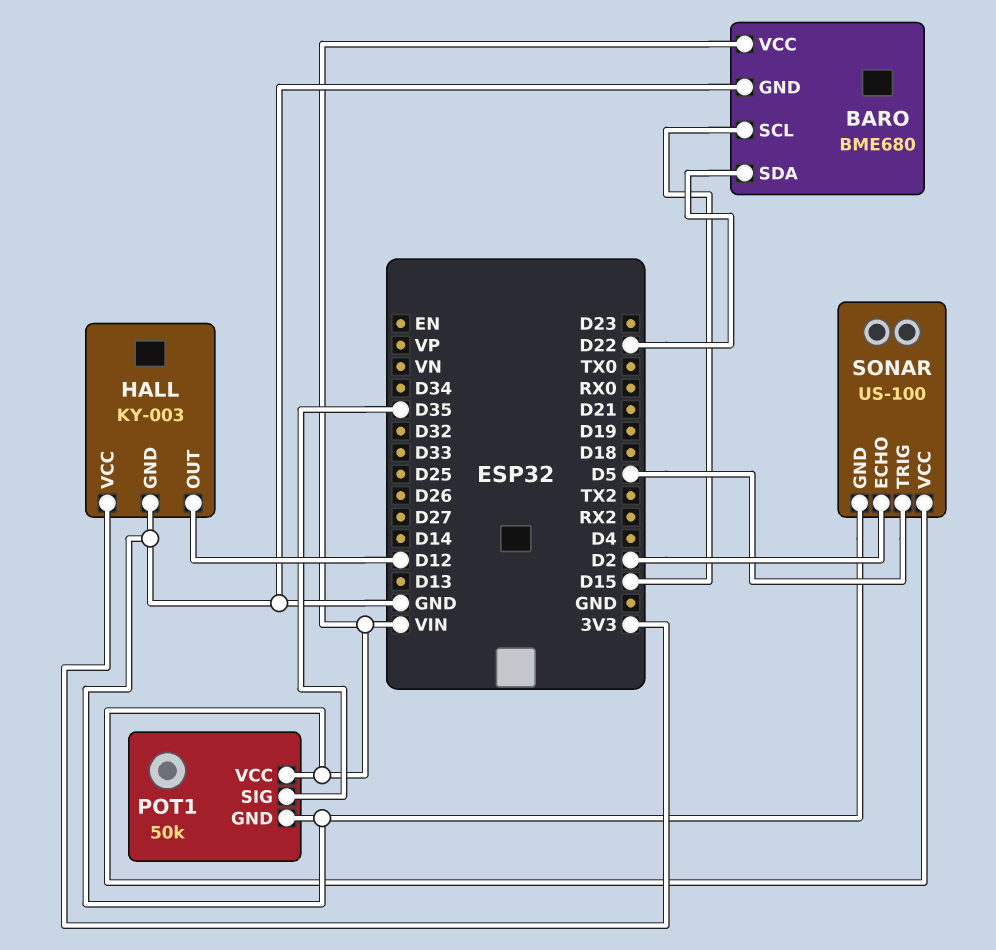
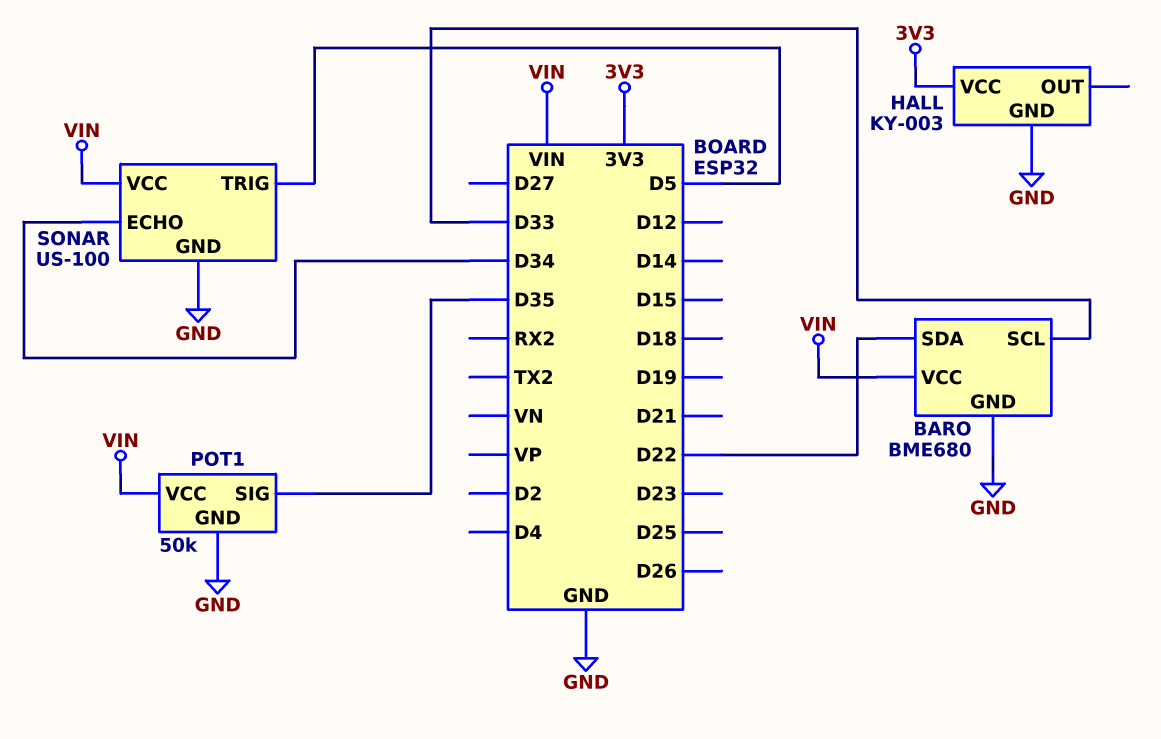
BARO pin SCL: D15 -> D33
HALL pin OUT: D12 -> none
SONAR pin ECHO: D2 -> D34

